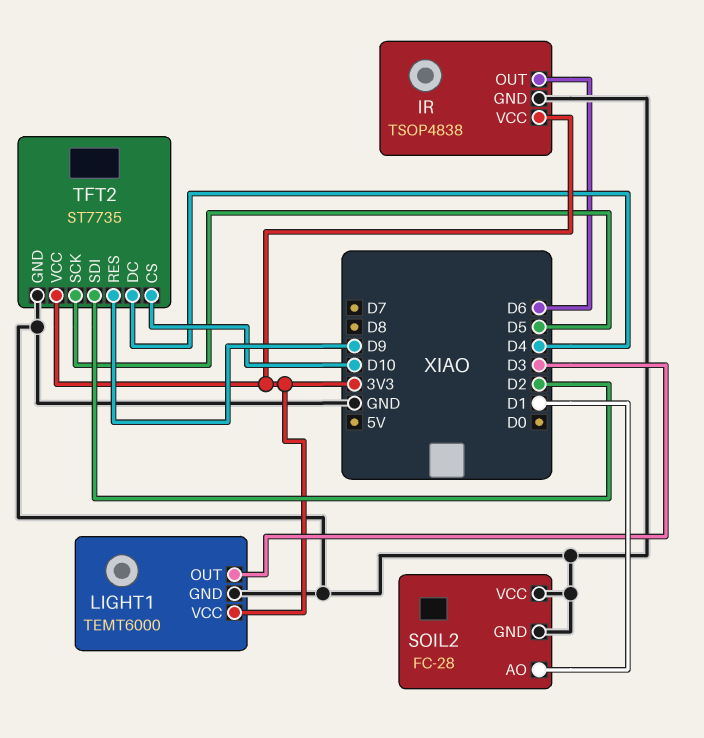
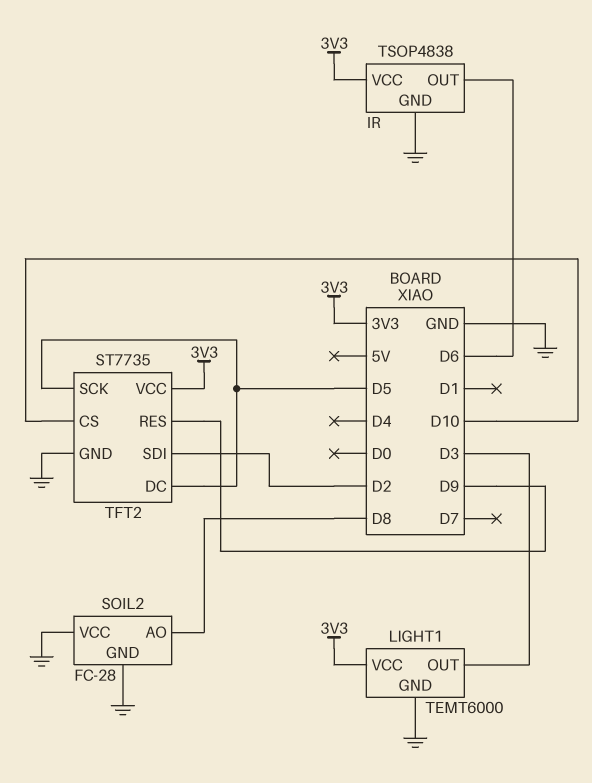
SOIL2 pin AO: D1 -> D8
TFT2 pin DC: D4 -> D5

